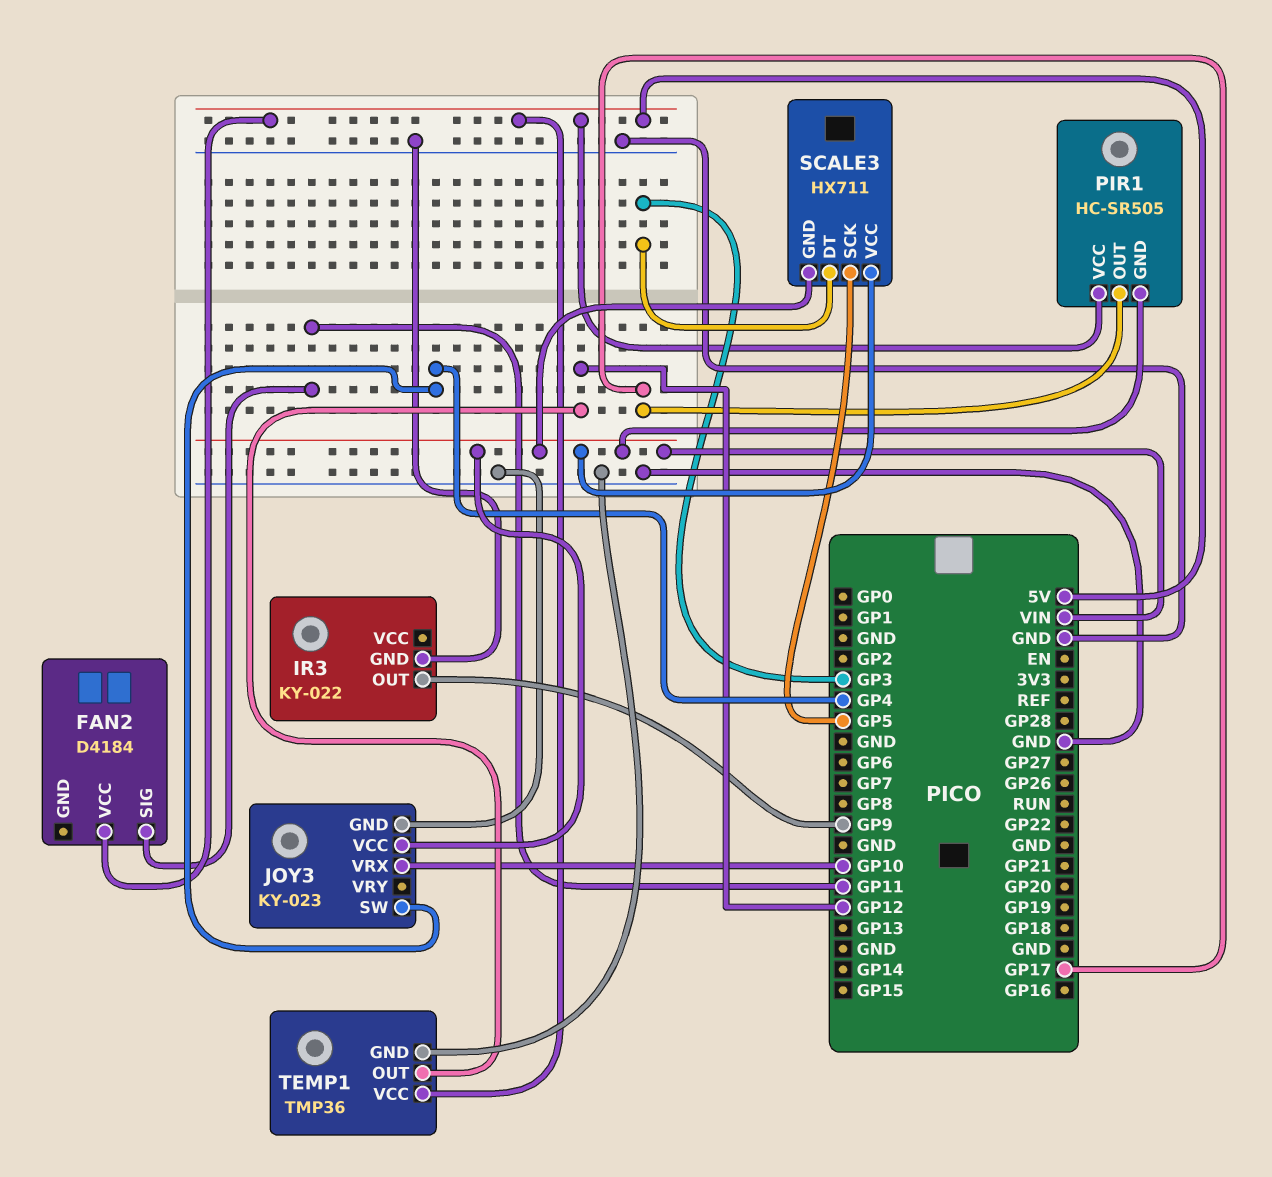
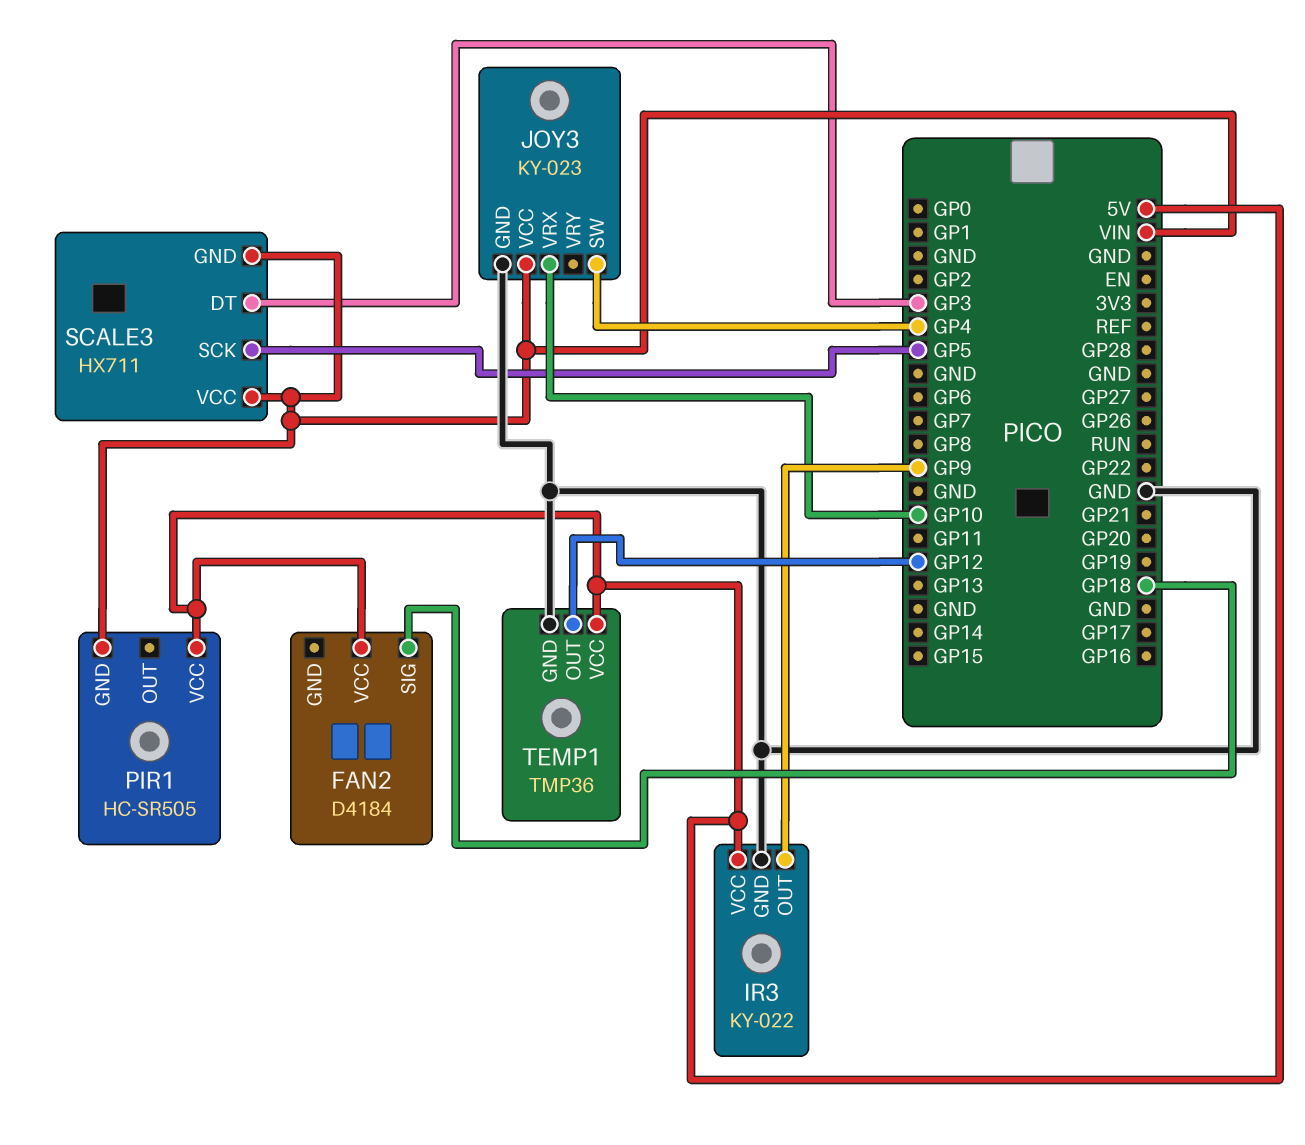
FAN2 pin SIG: GP11 -> GP18
IR3 pin VCC: none -> 5V
PIR1 pin OUT: GP17 -> none

